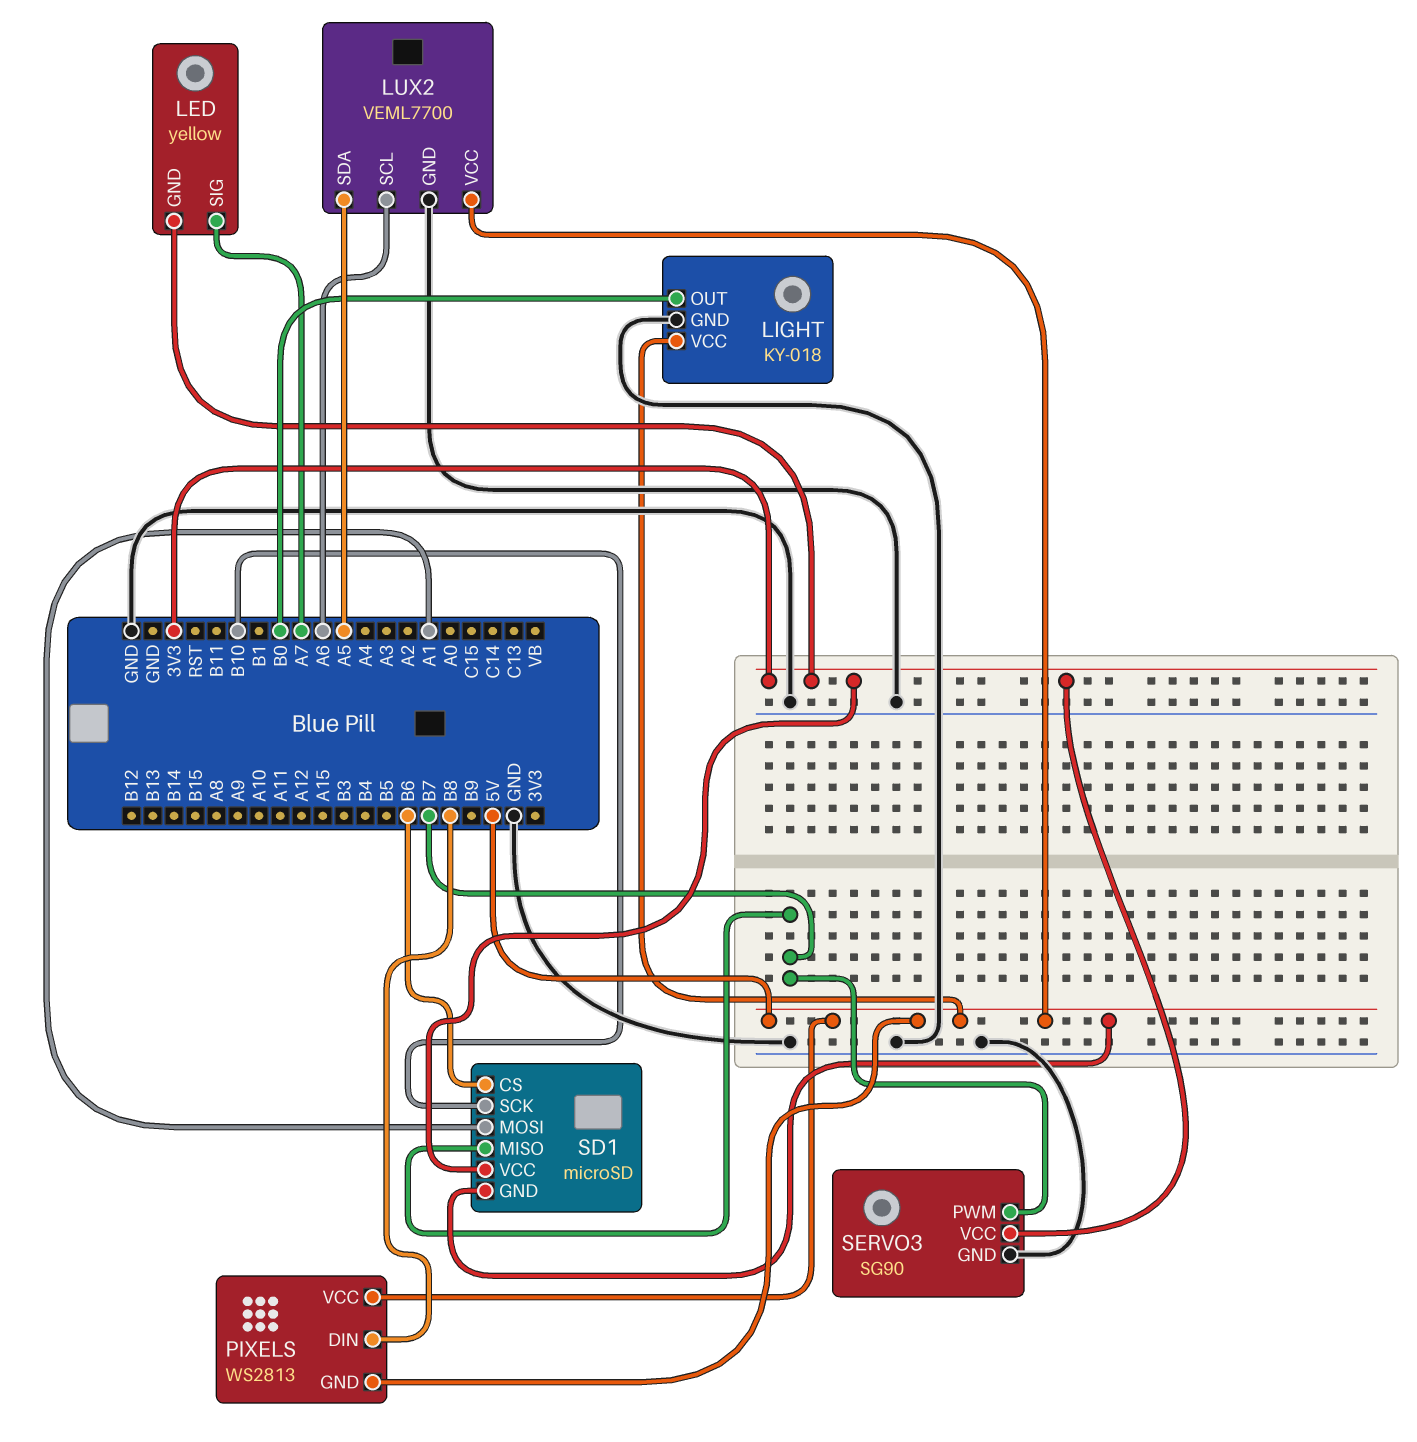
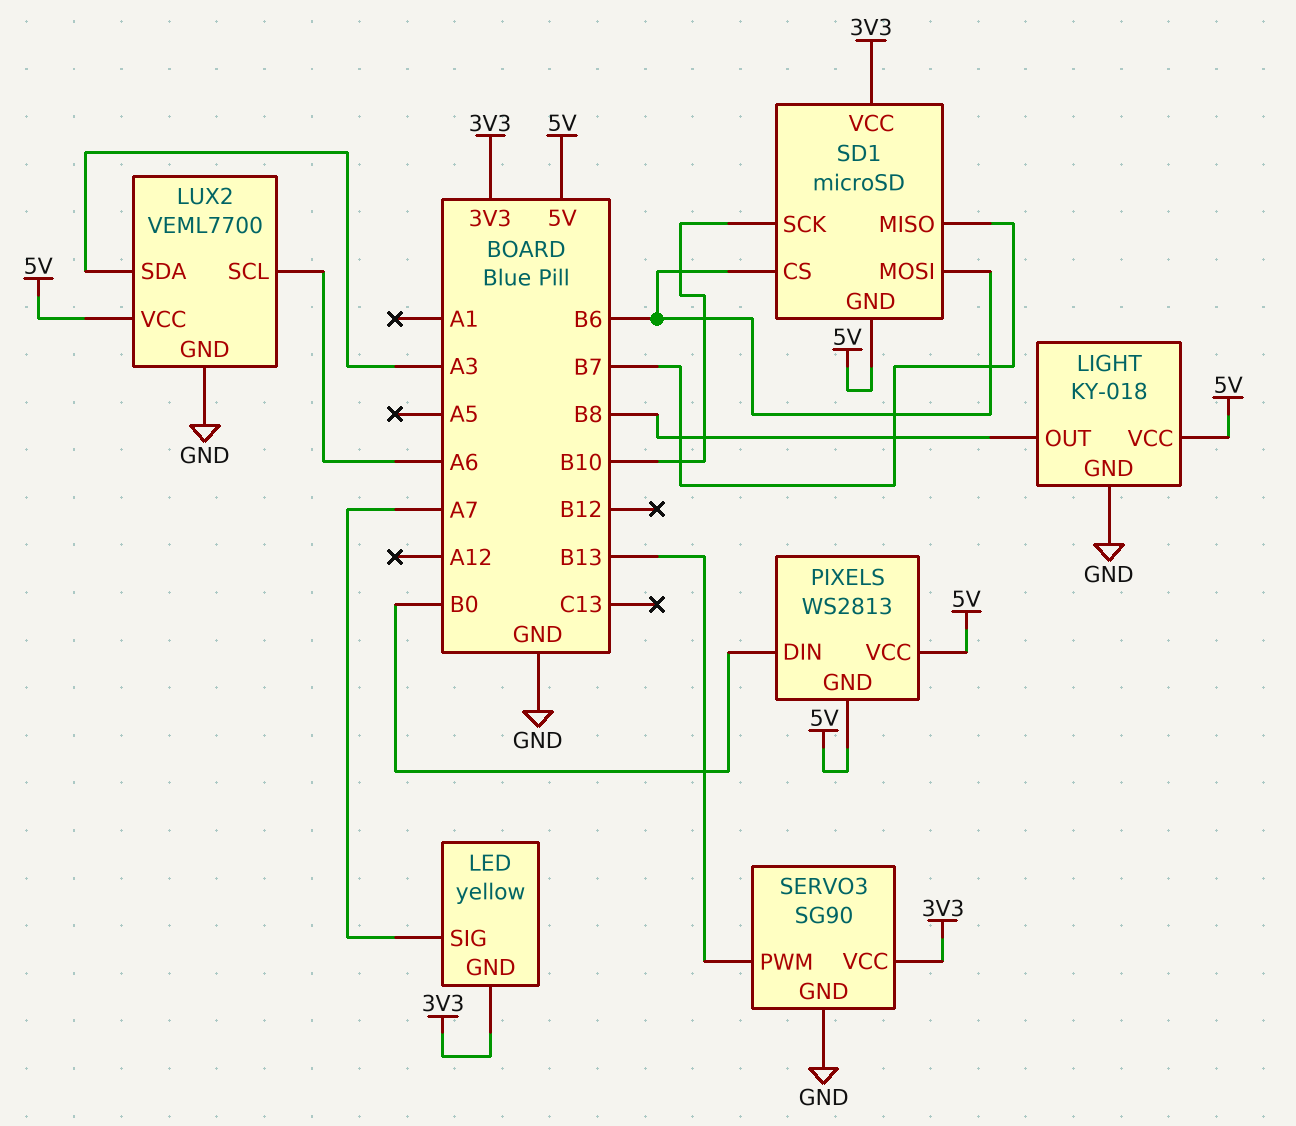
LIGHT pin OUT: B0 -> B8
LUX2 pin SDA: A5 -> A3
PIXELS pin DIN: B8 -> B0
SD1 pin MOSI: A1 -> B6
SERVO3 pin PWM: B7 -> B13

